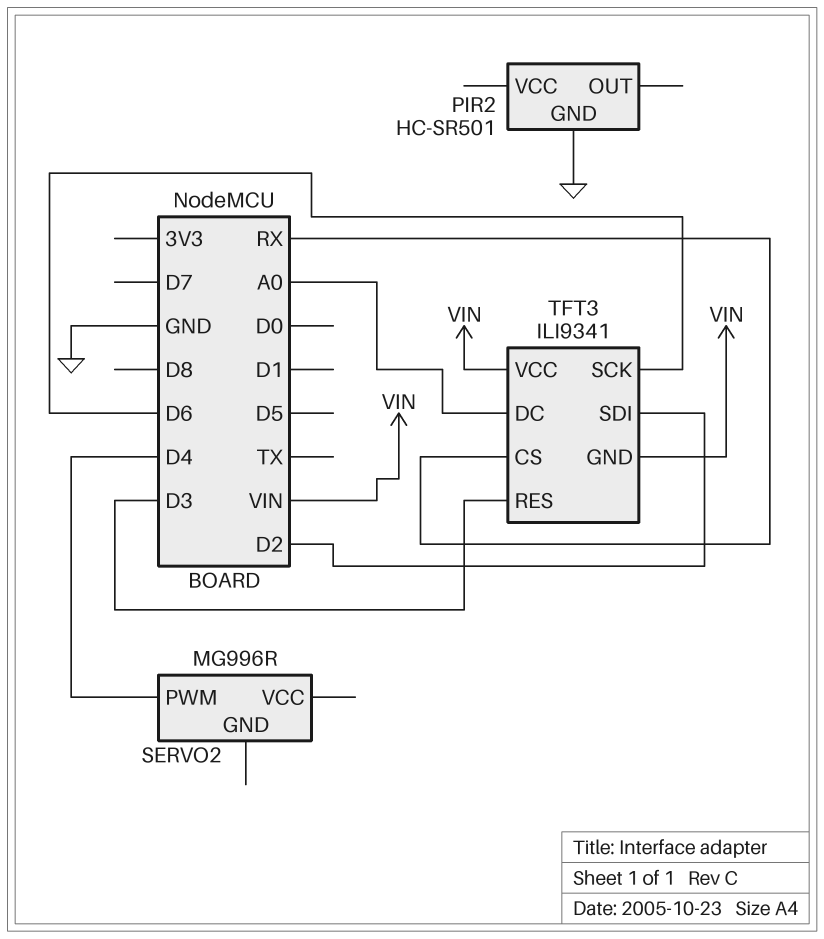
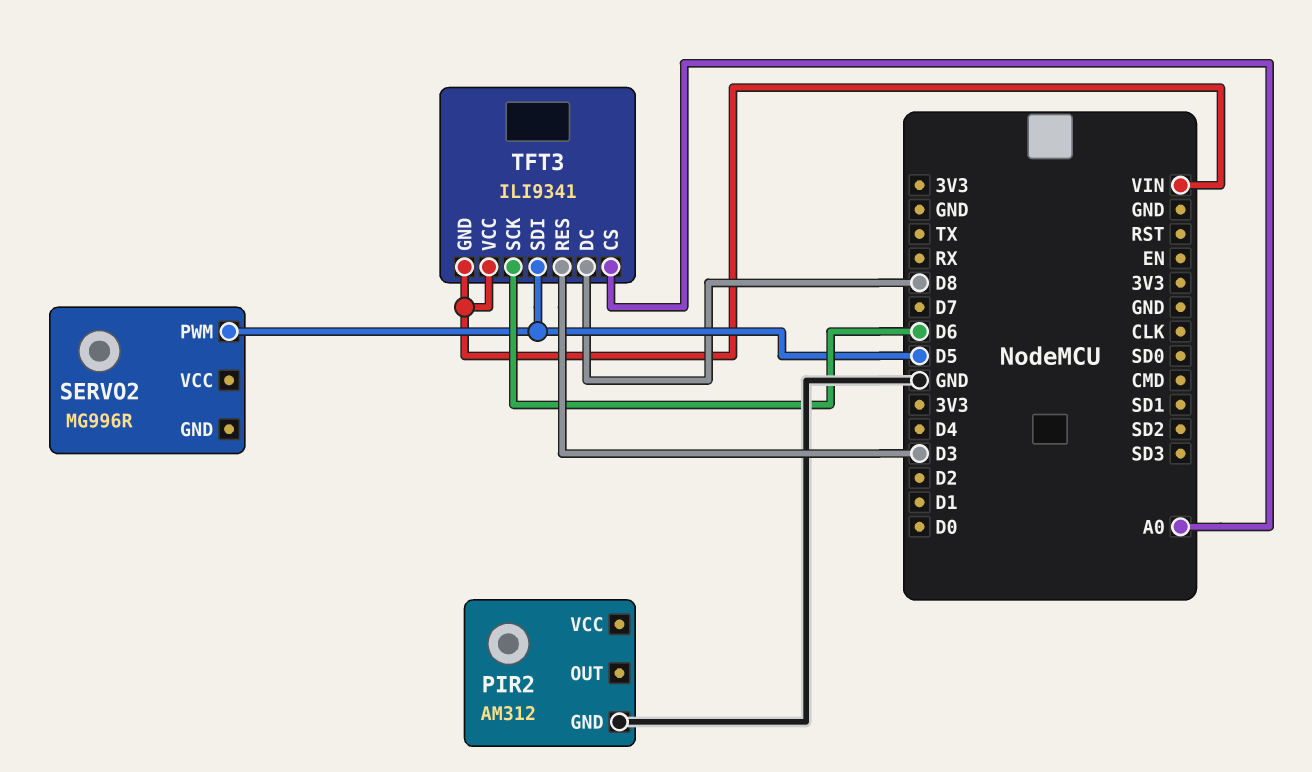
PIR2: HC-SR501 -> AM312
SERVO2 pin PWM: D4 -> D5
TFT3 pin CS: RX -> A0
TFT3 pin DC: A0 -> D8
TFT3 pin SDI: D2 -> D5

